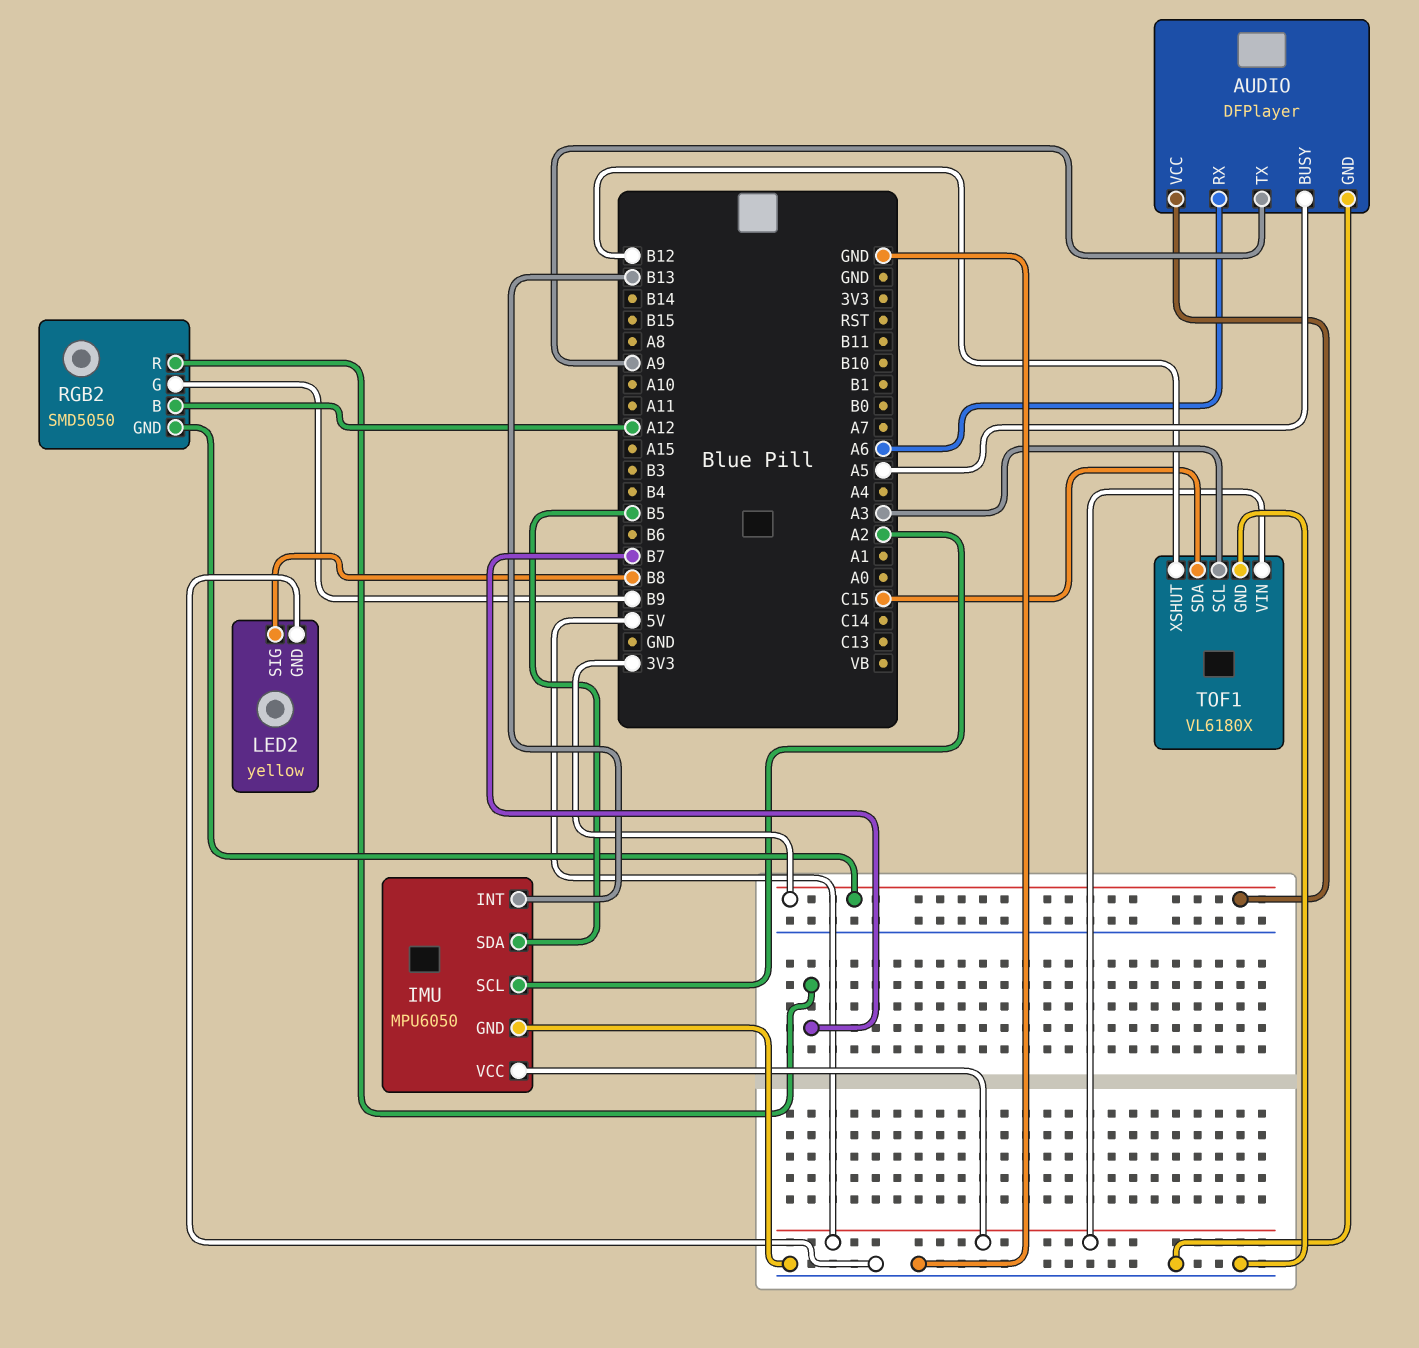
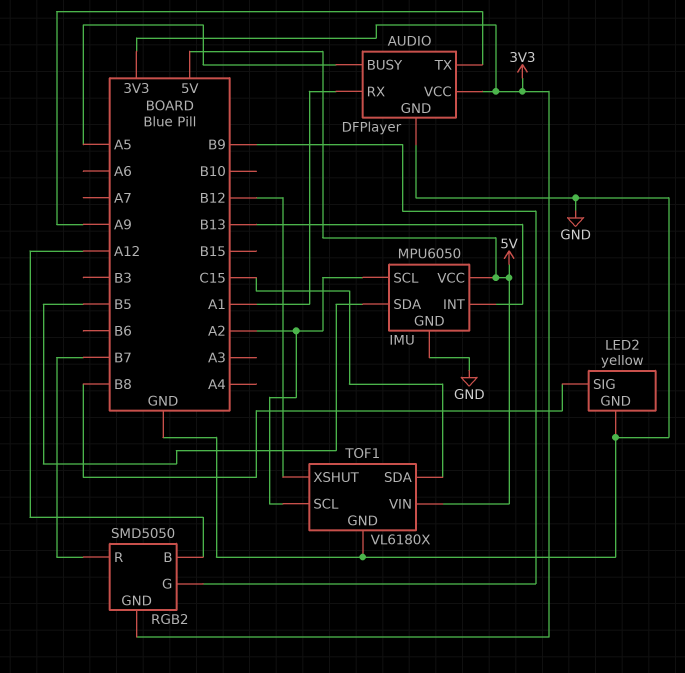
AUDIO pin RX: A6 -> A1
TOF1 pin SCL: A3 -> A2

